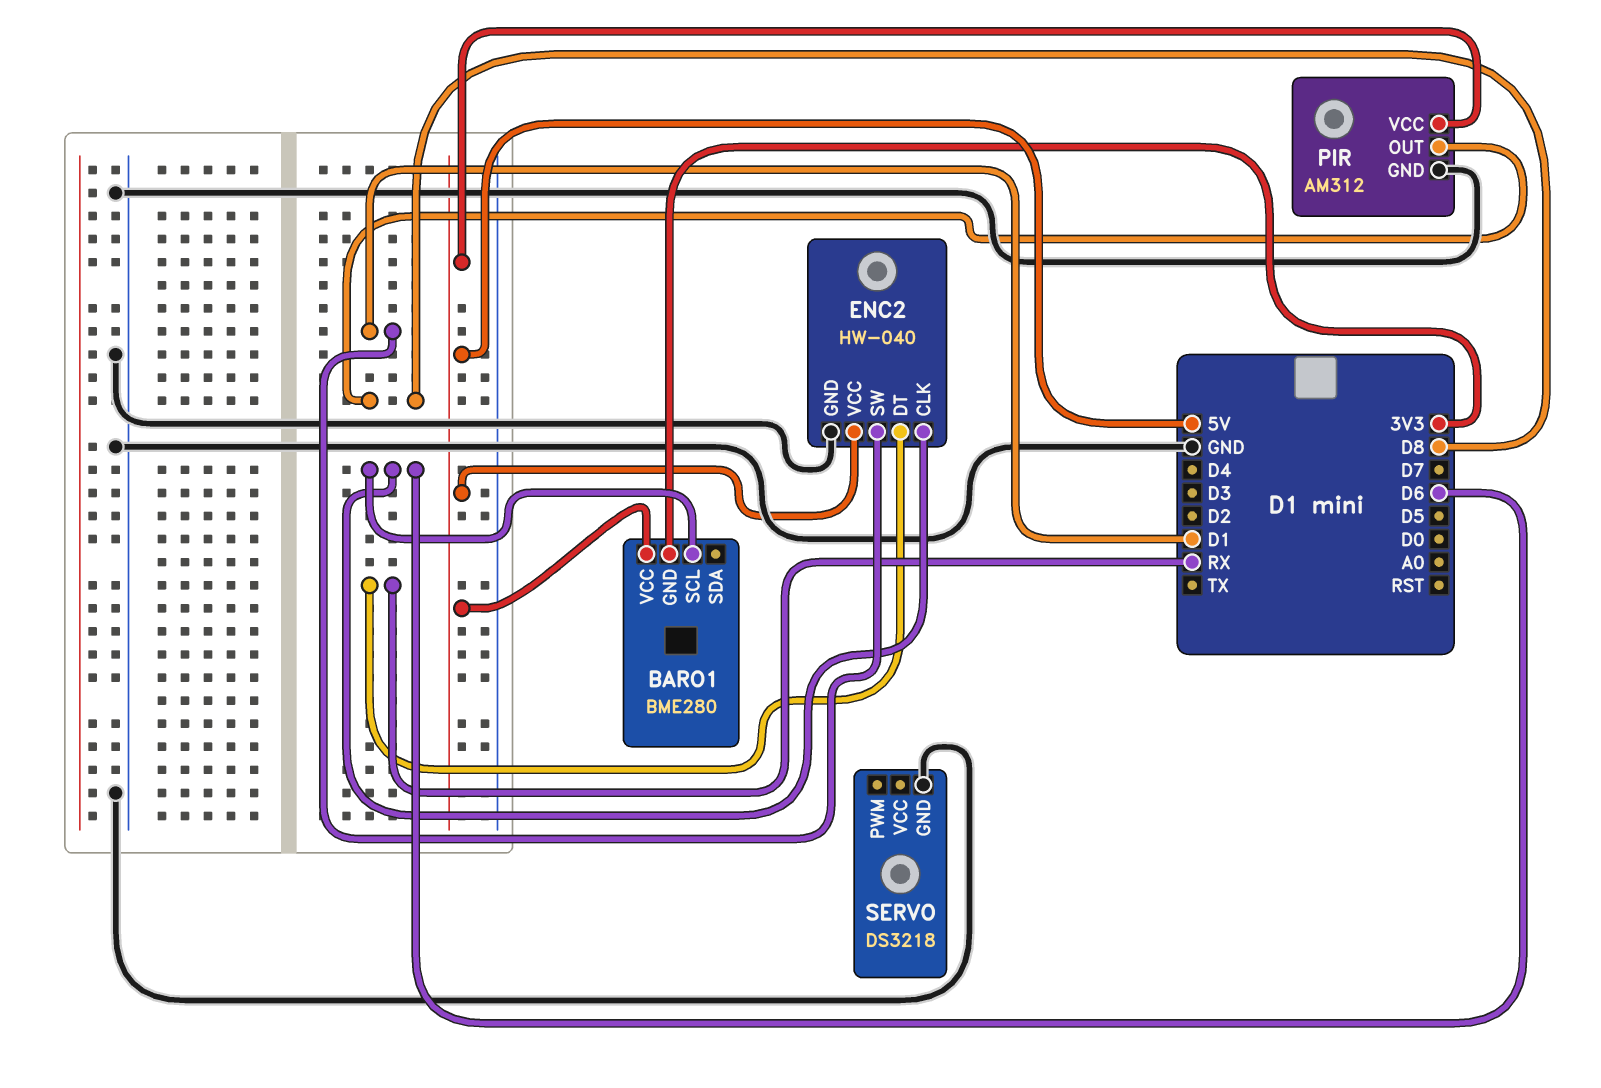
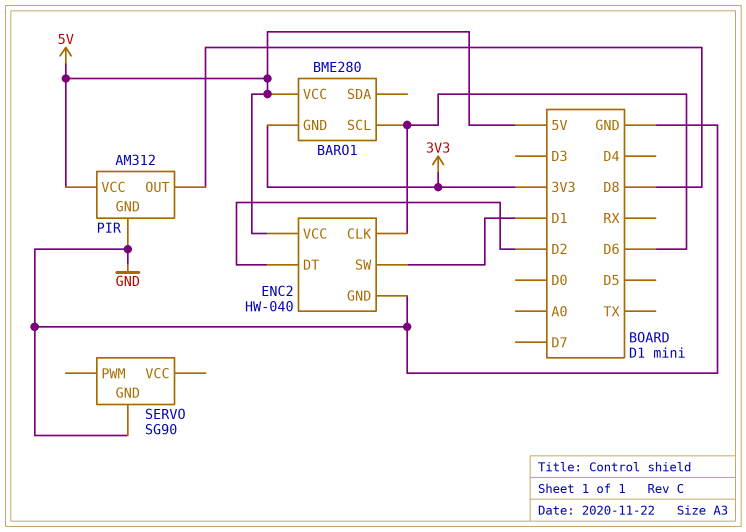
ENC2 pin DT: RX -> D2
SERVO: DS3218 -> SG90

